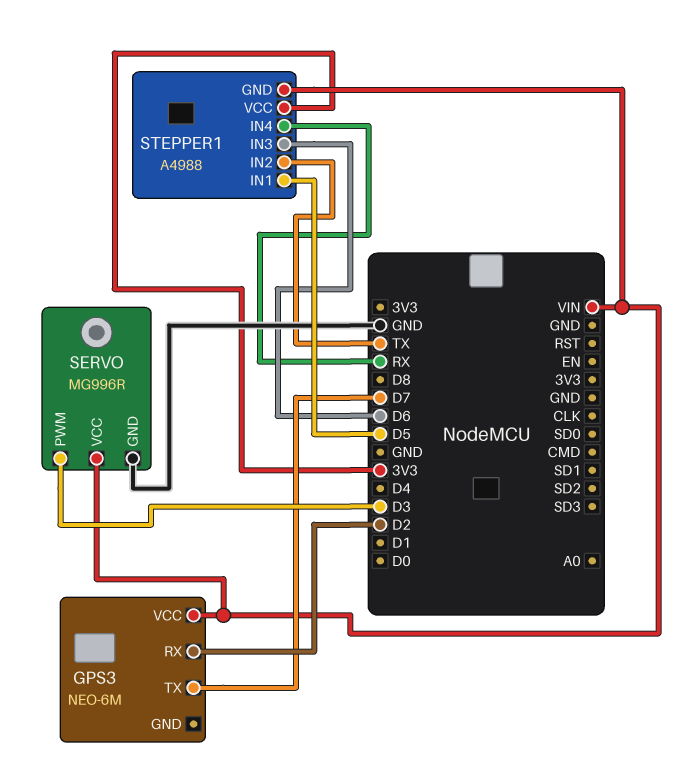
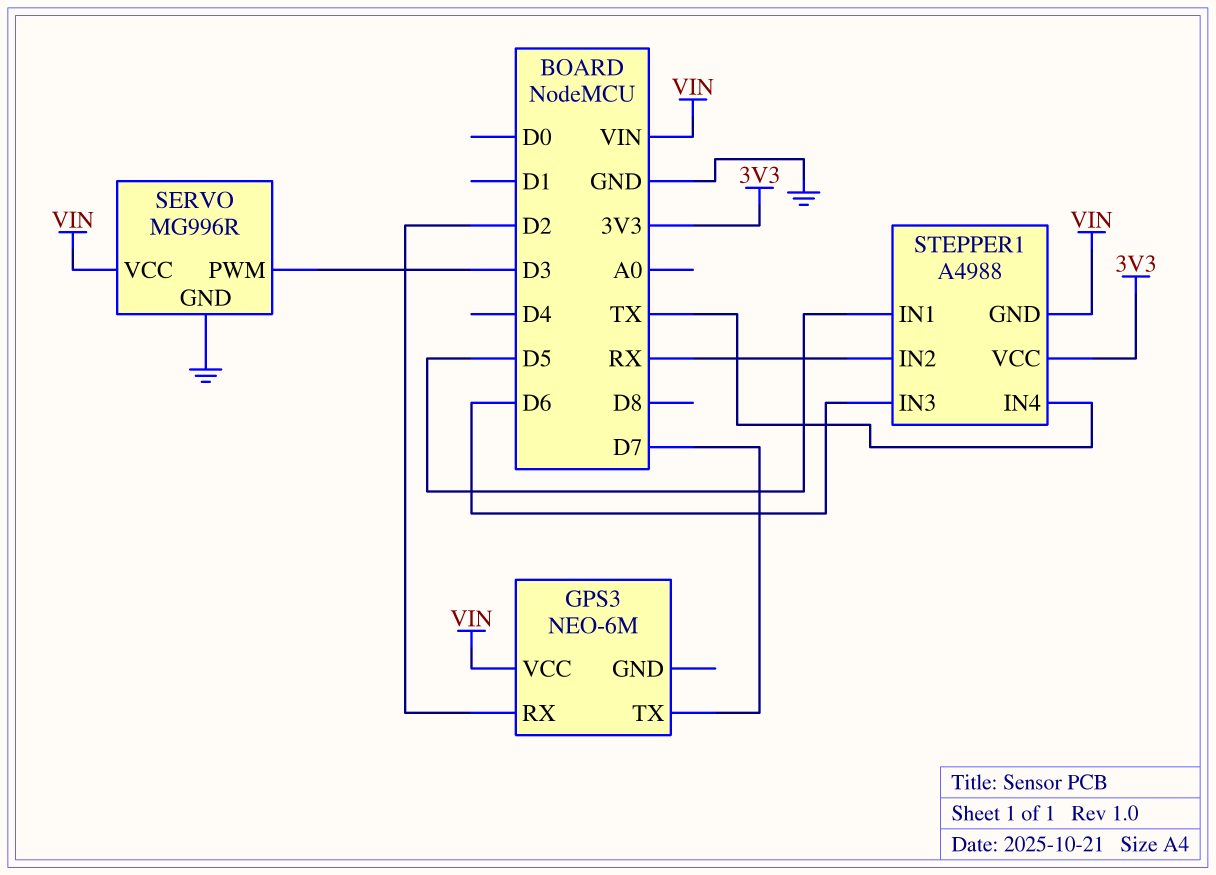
STEPPER1 pin IN2: TX -> RX
STEPPER1 pin IN4: RX -> TX

